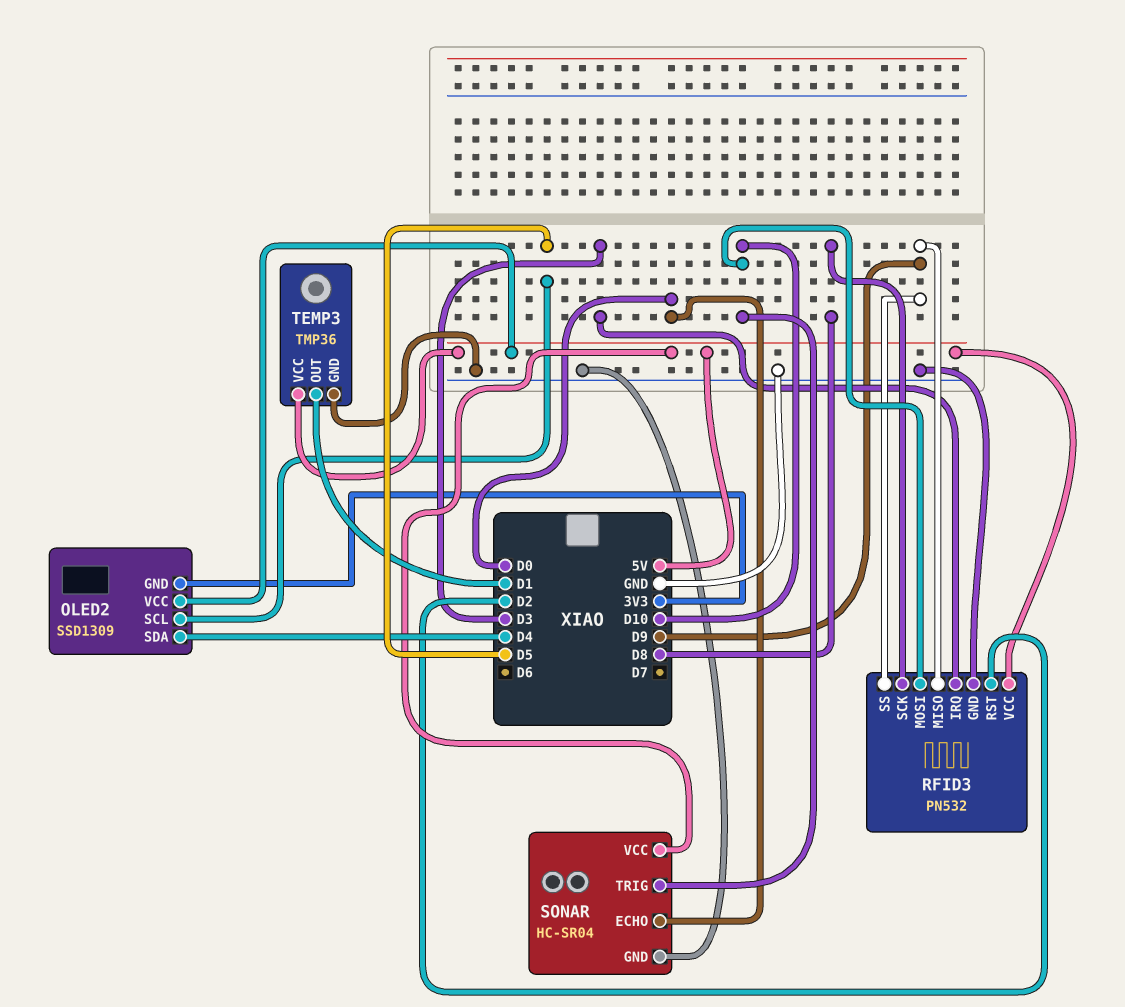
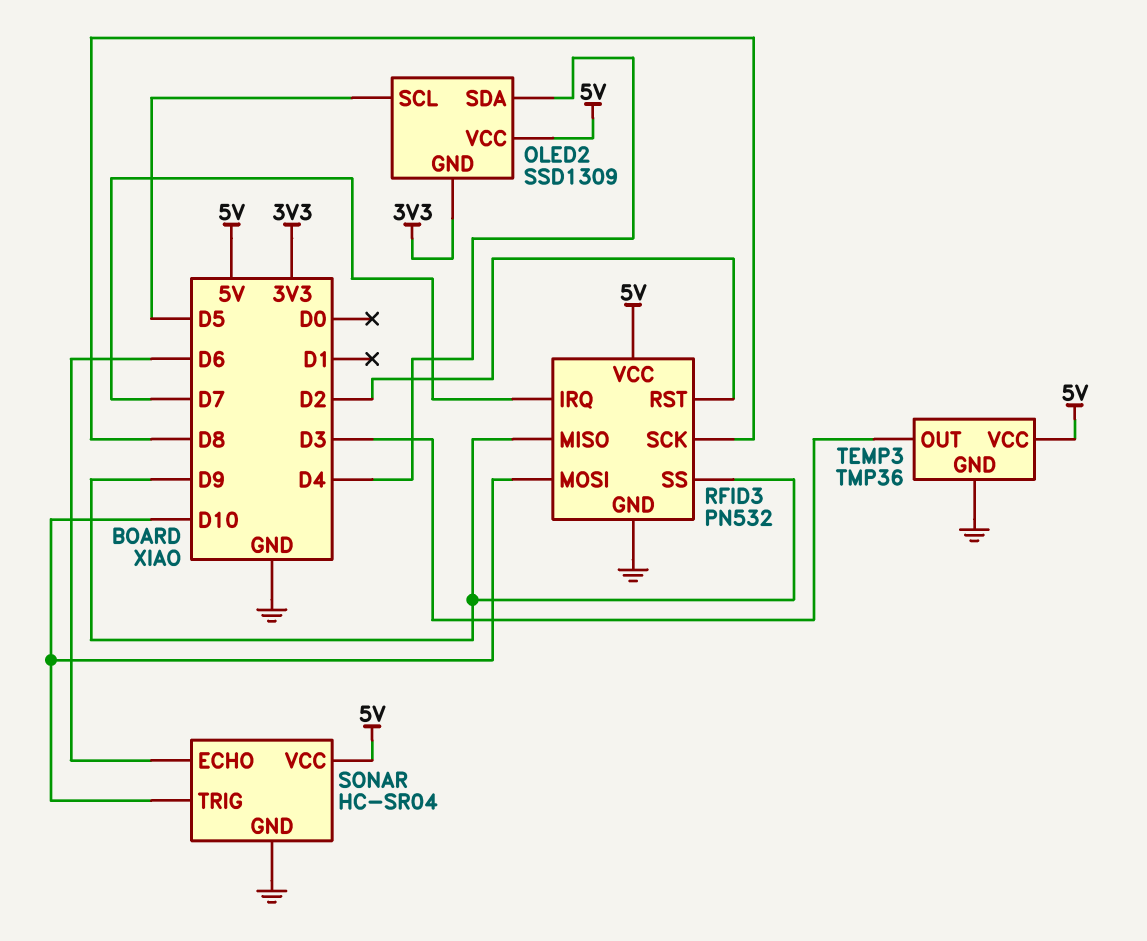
RFID3 pin IRQ: D3 -> D7
SONAR pin ECHO: D0 -> D6
TEMP3 pin OUT: D1 -> D3

